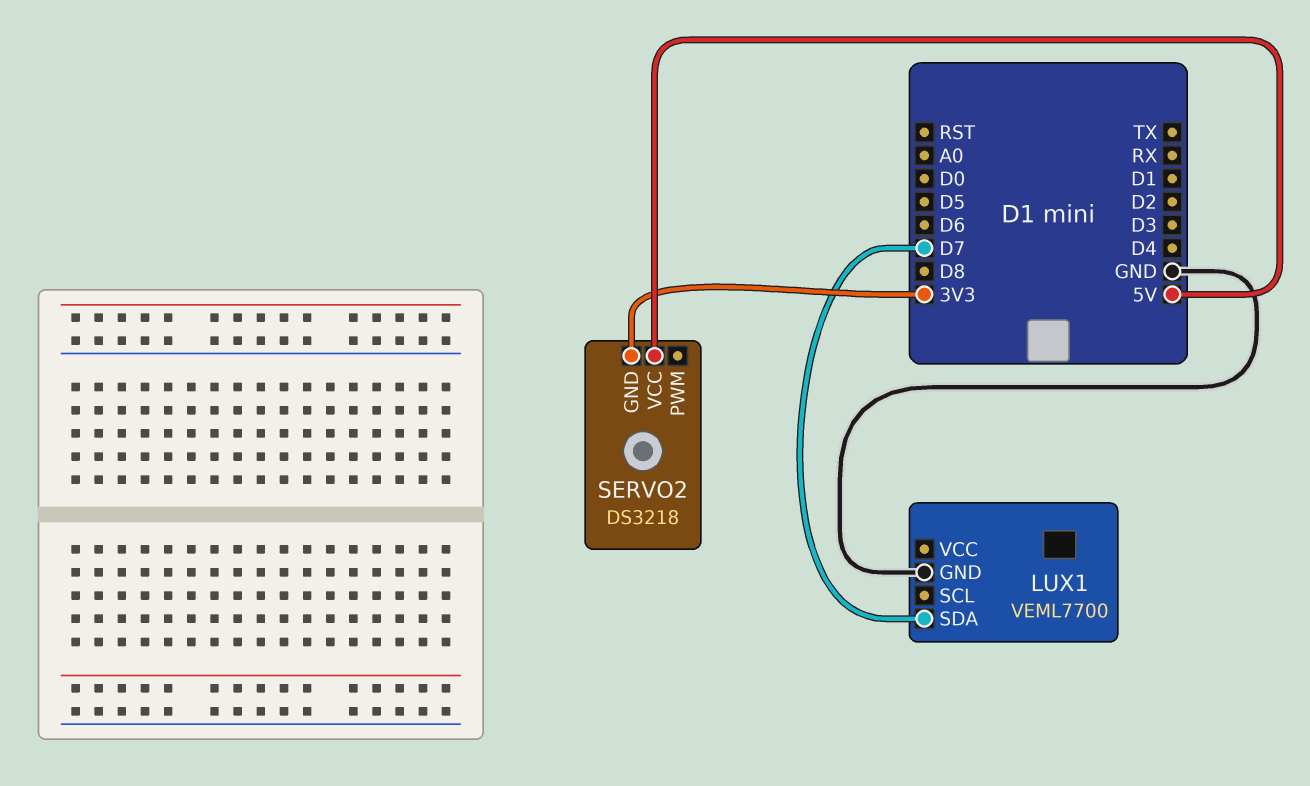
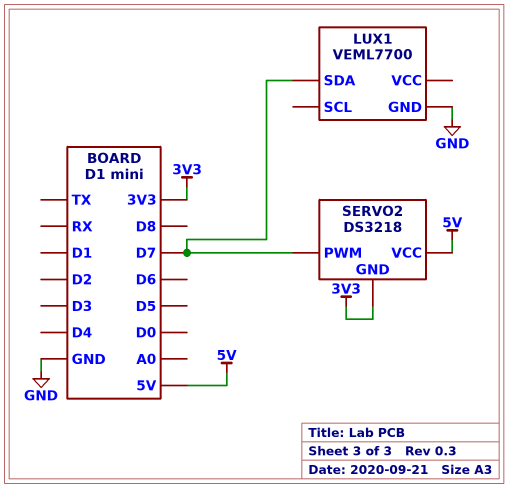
SERVO2 pin PWM: none -> D7

